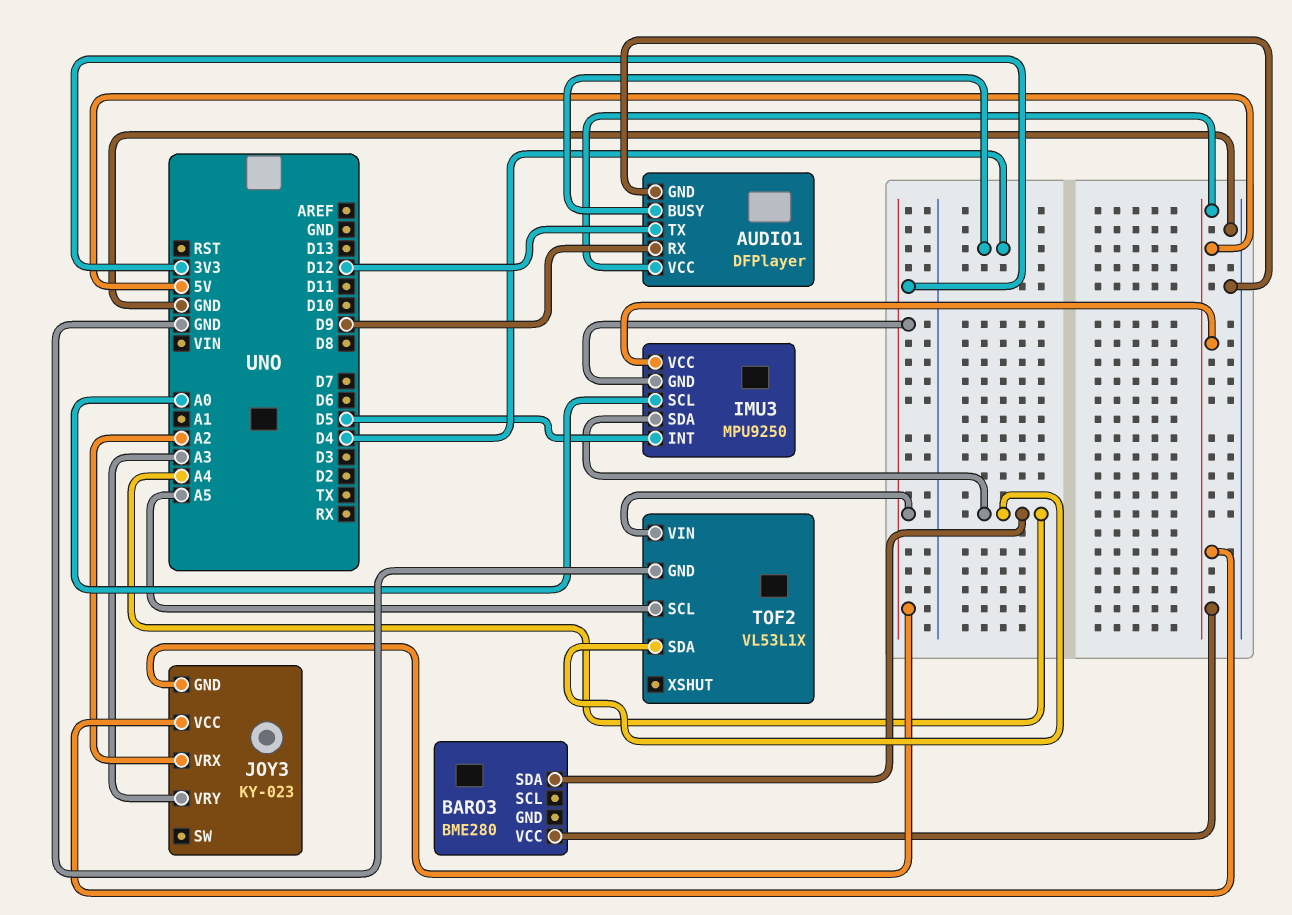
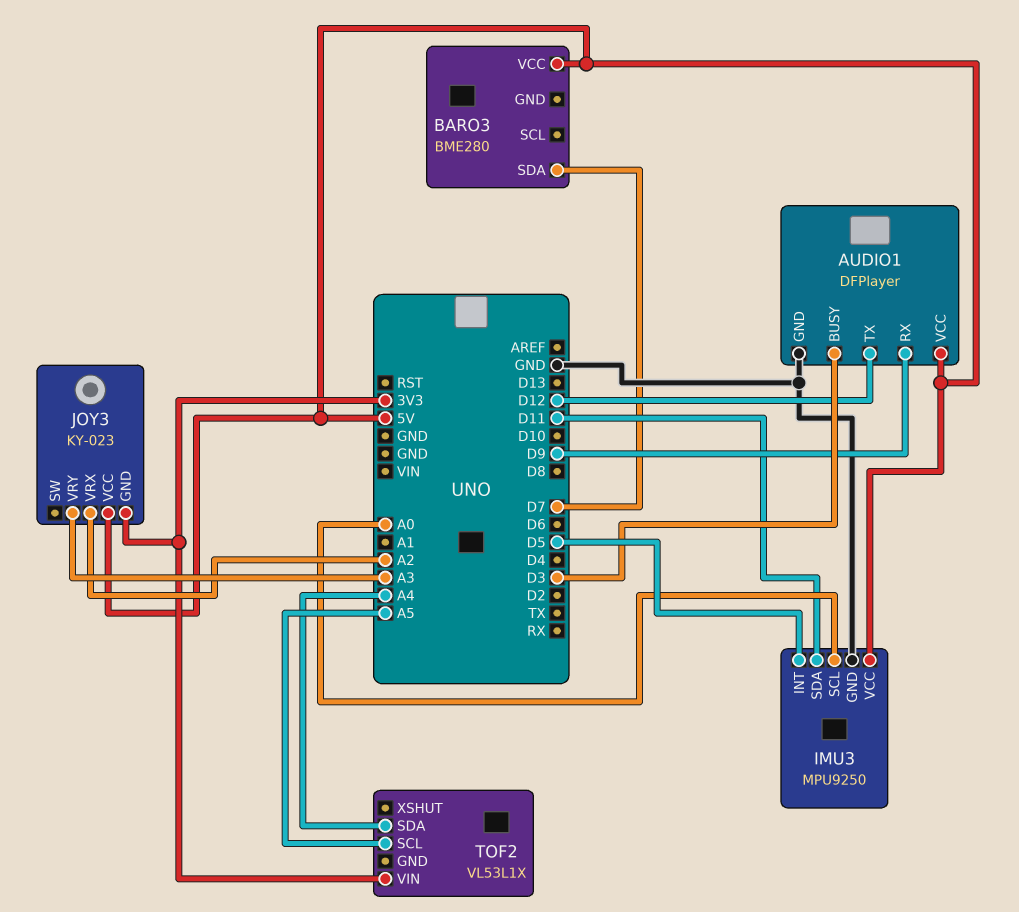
AUDIO1 pin BUSY: D4 -> D3
BARO3 pin SDA: A4 -> D7
IMU3 pin GND: 3V3 -> GND
IMU3 pin SDA: A4 -> D11
TOF2 pin GND: GND -> none

